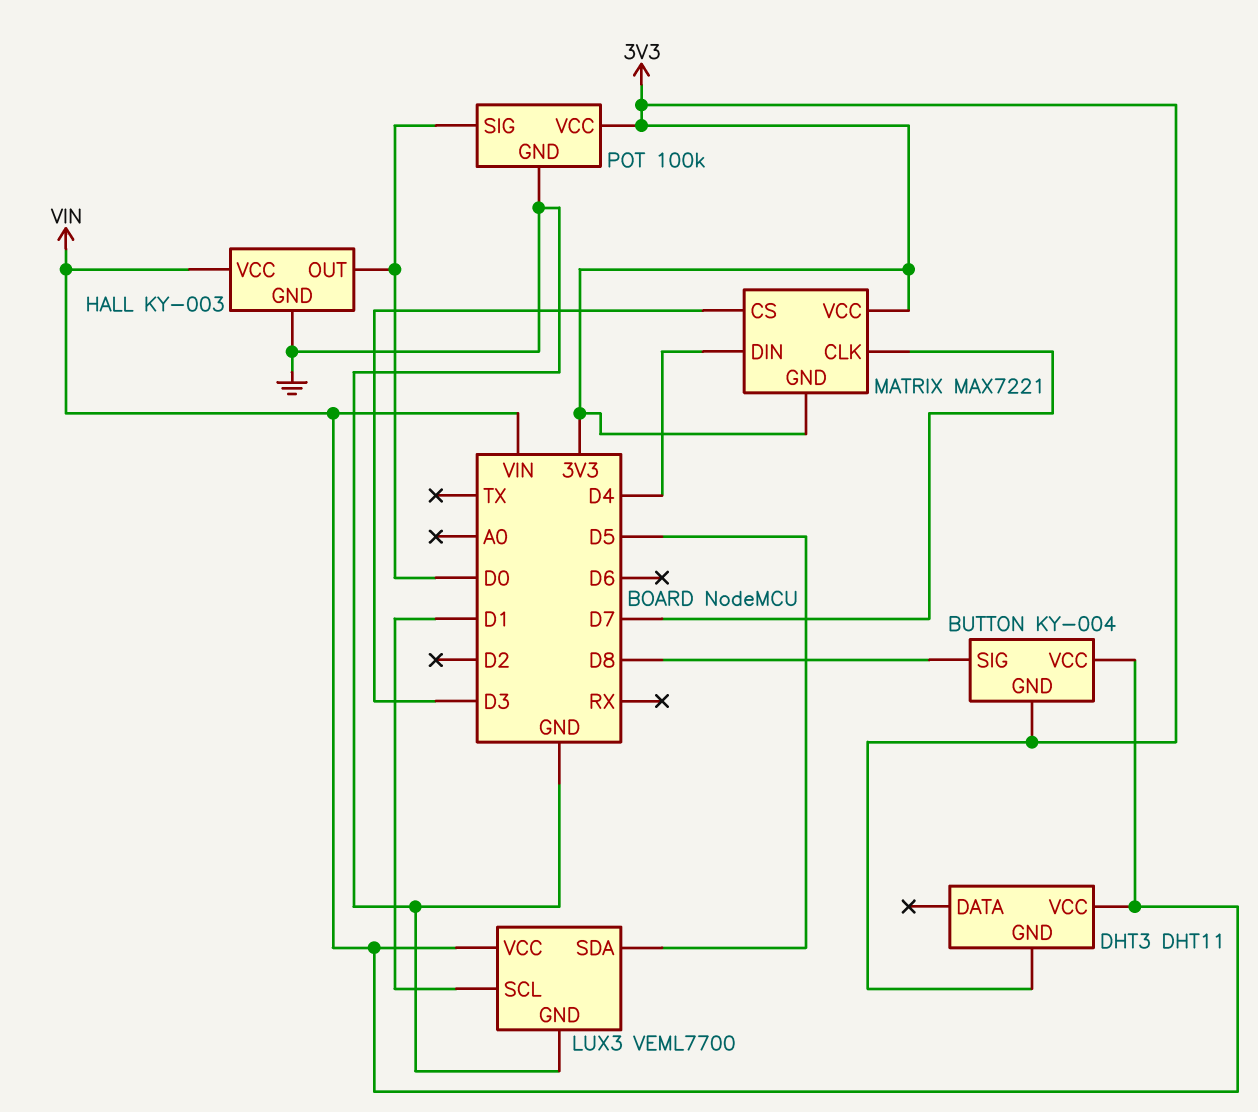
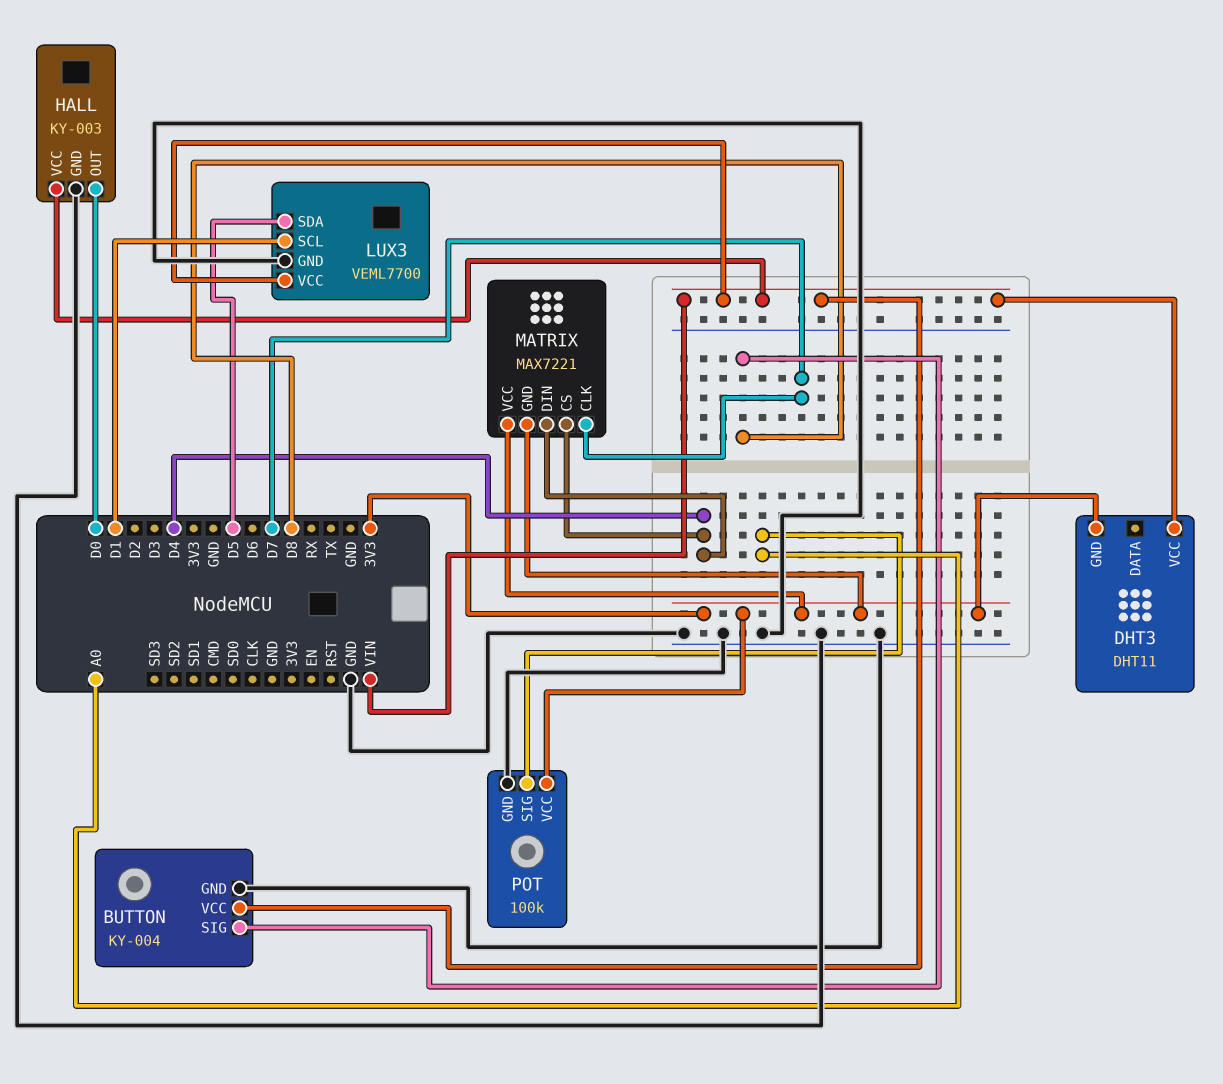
BUTTON pin GND: 3V3 -> GND
MATRIX pin CS: D3 -> D4
POT pin SIG: D0 -> A0

